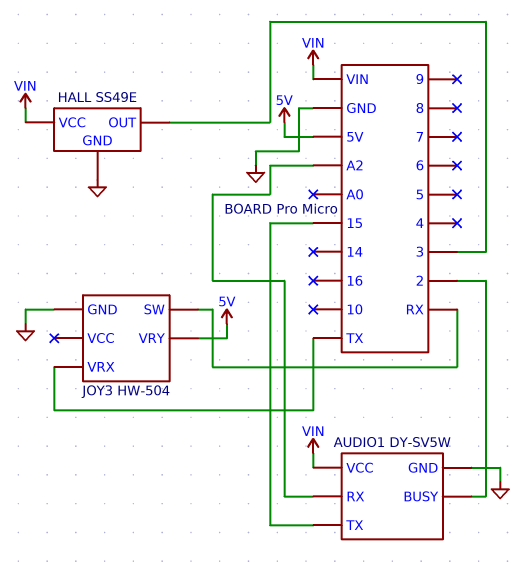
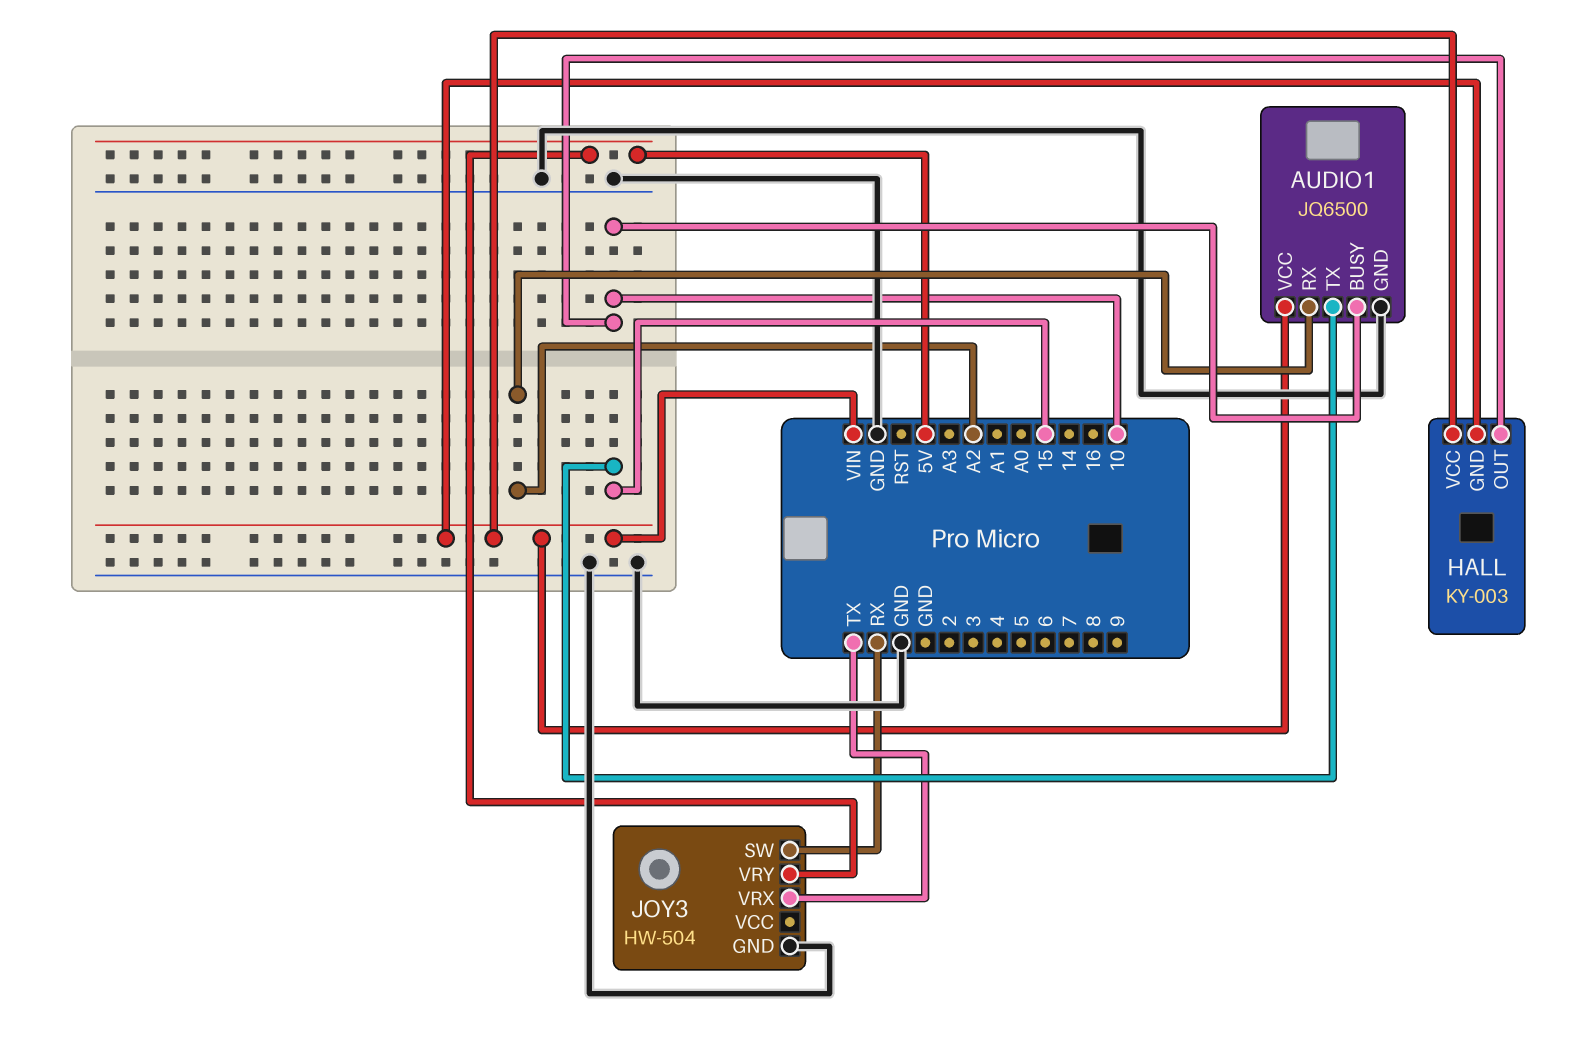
AUDIO1: DY-SV5W -> JQ6500
AUDIO1 pin BUSY: 2 -> 10
HALL: SS49E -> KY-003
HALL pin GND: GND -> VIN
HALL pin OUT: 3 -> 10

